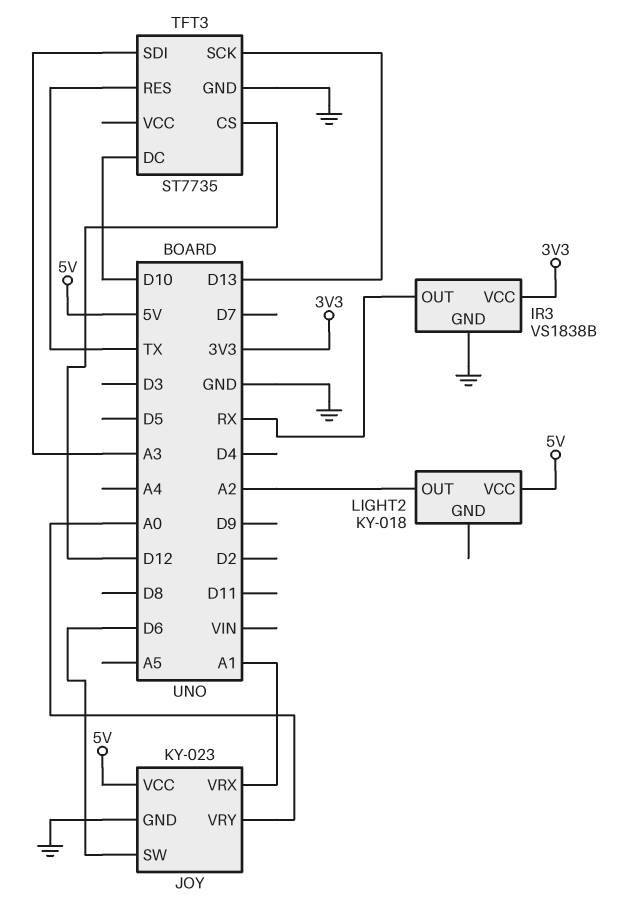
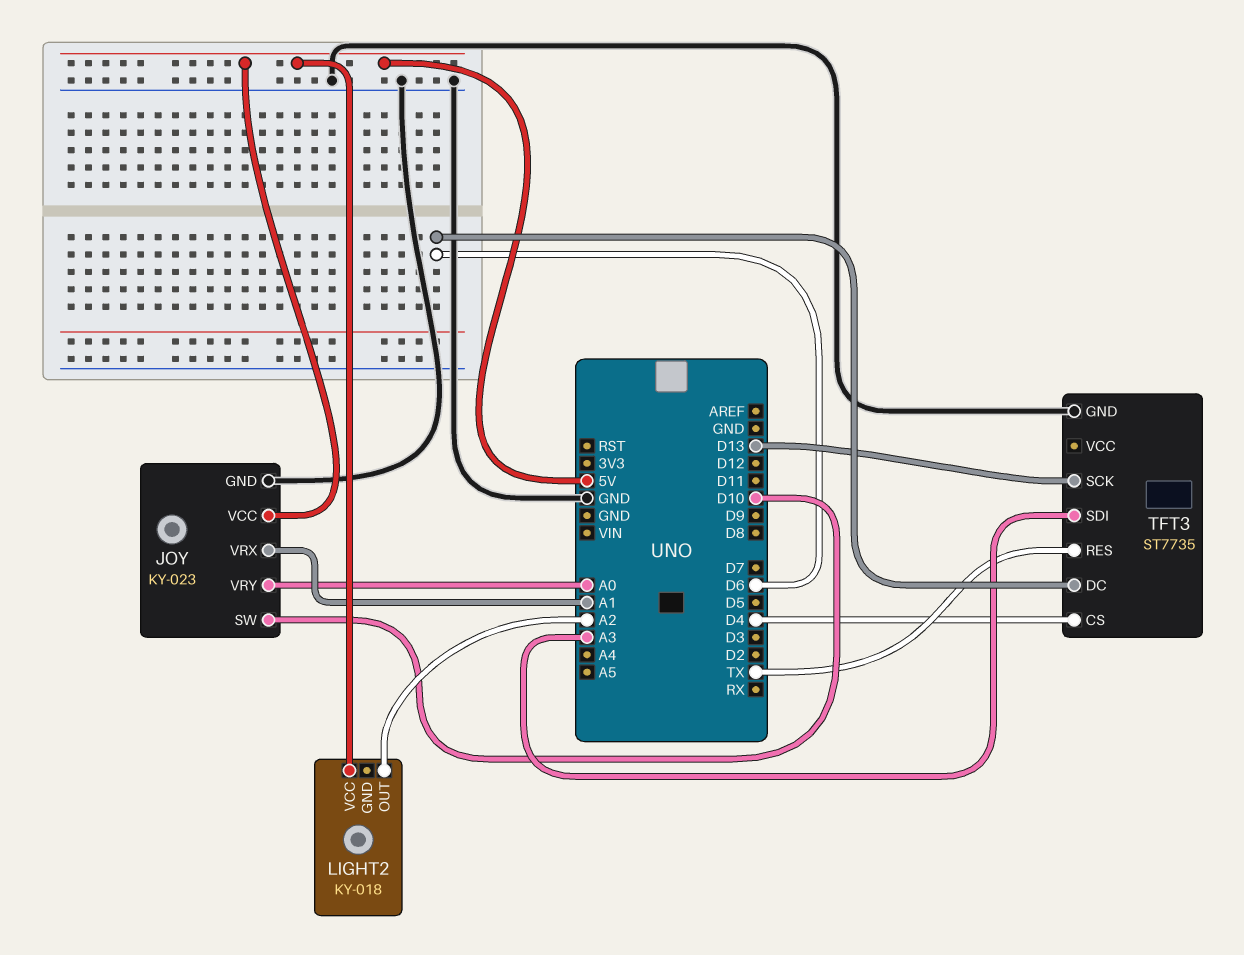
IR3: VS1838B -> none
IR3 pin GND: GND -> none
IR3 pin OUT: RX -> none
IR3 pin VCC: 3V3 -> none
JOY pin SW: D6 -> D10
TFT3 pin CS: D12 -> D4
TFT3 pin DC: D10 -> D6

